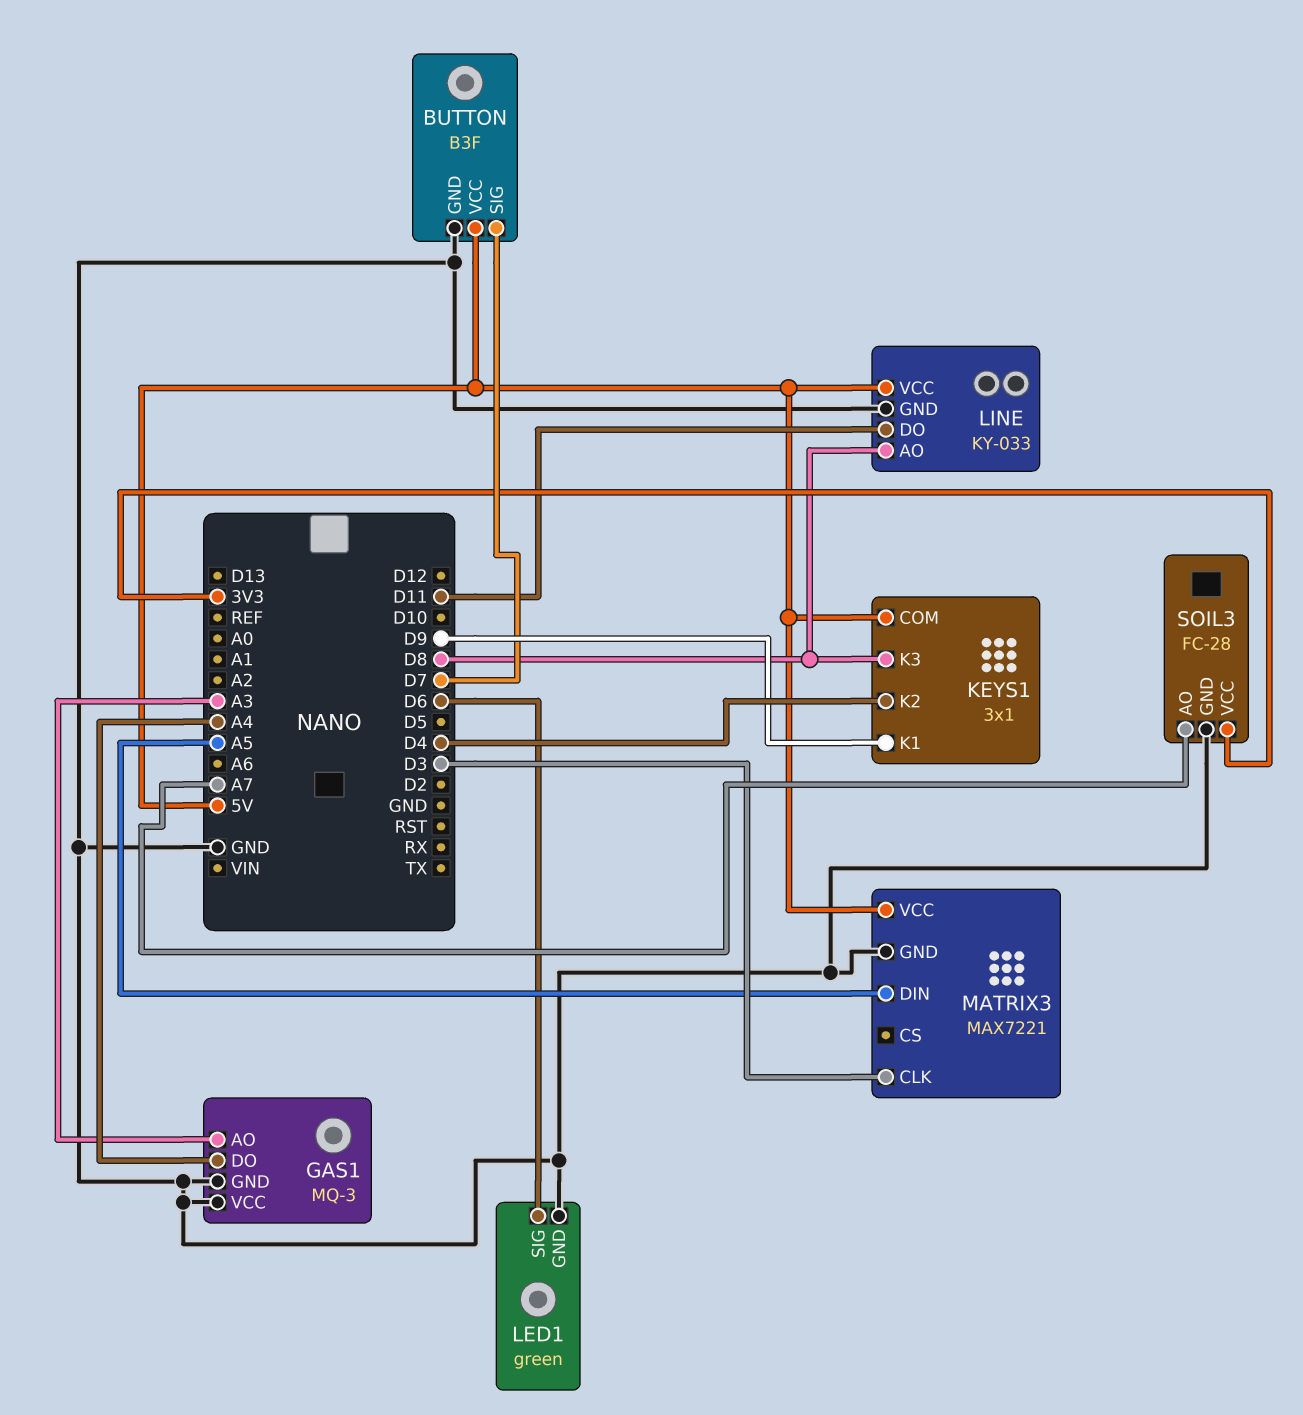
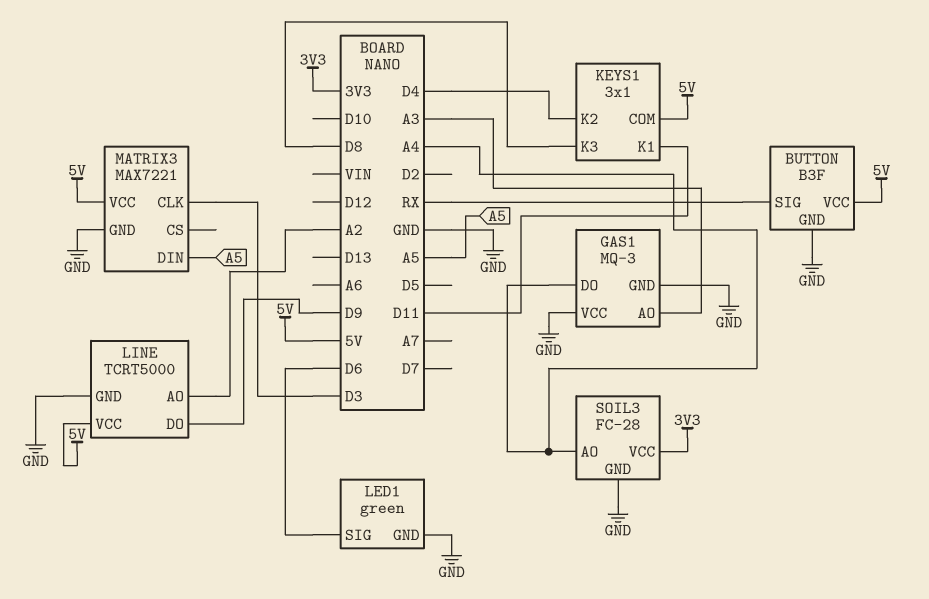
BUTTON pin SIG: D7 -> RX
KEYS1 pin K1: D9 -> D11
LINE: KY-033 -> TCRT5000
LINE pin AO: D8 -> A2
LINE pin DO: D11 -> D9
SOIL3 pin AO: A7 -> A4

